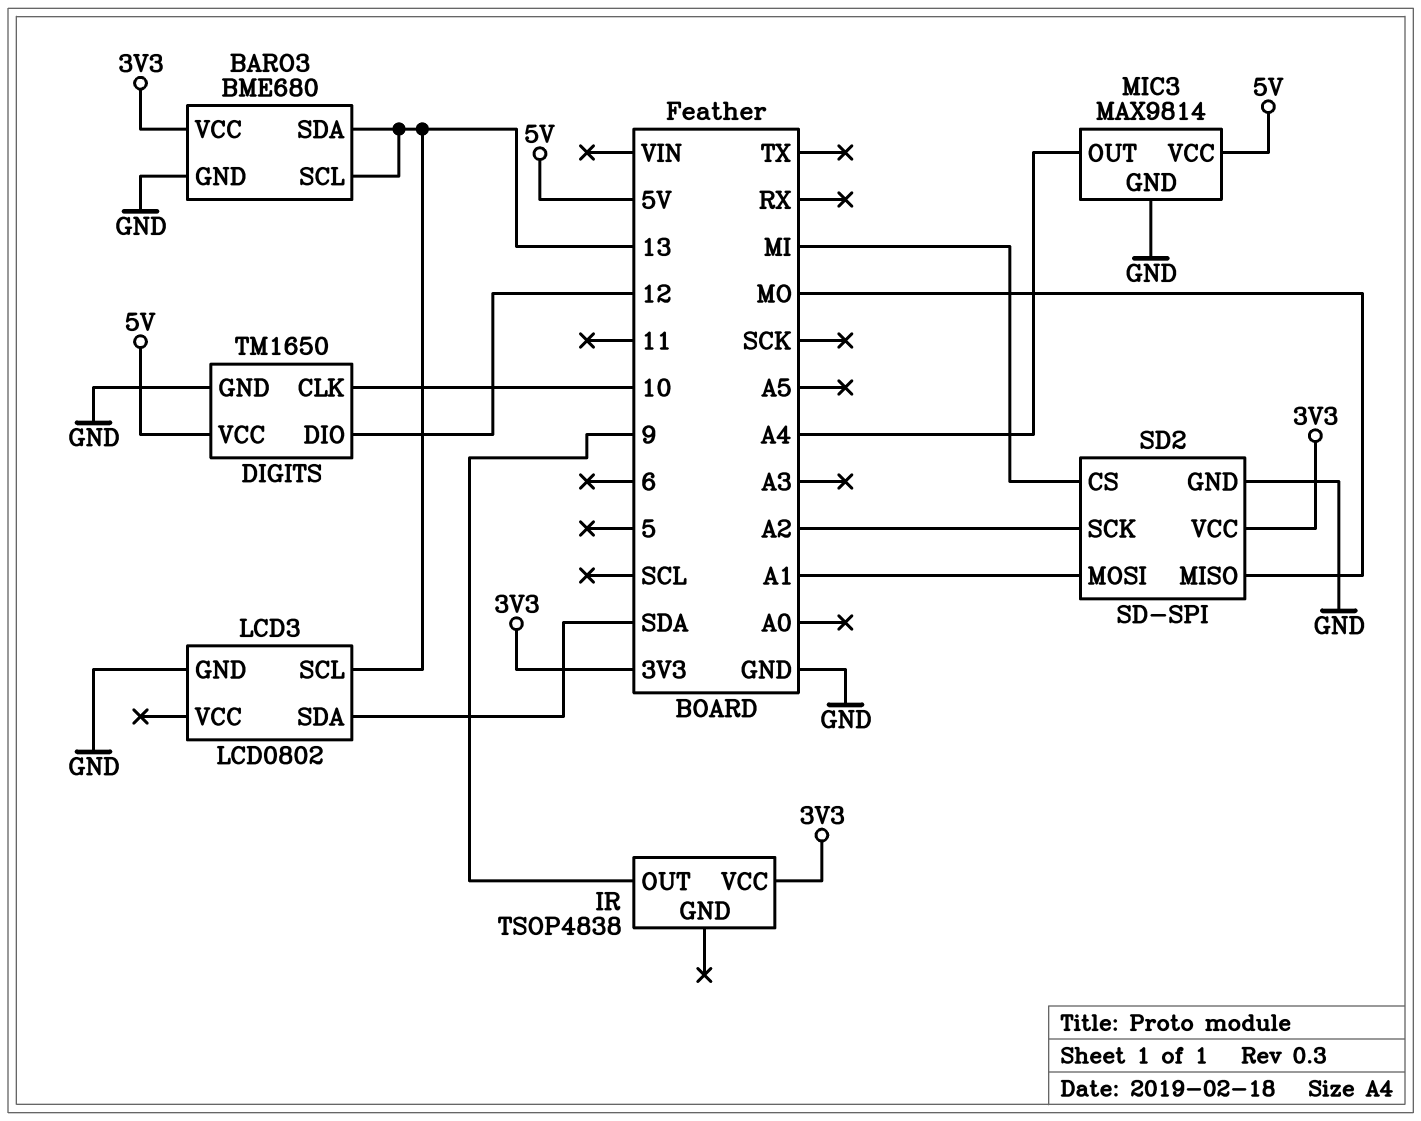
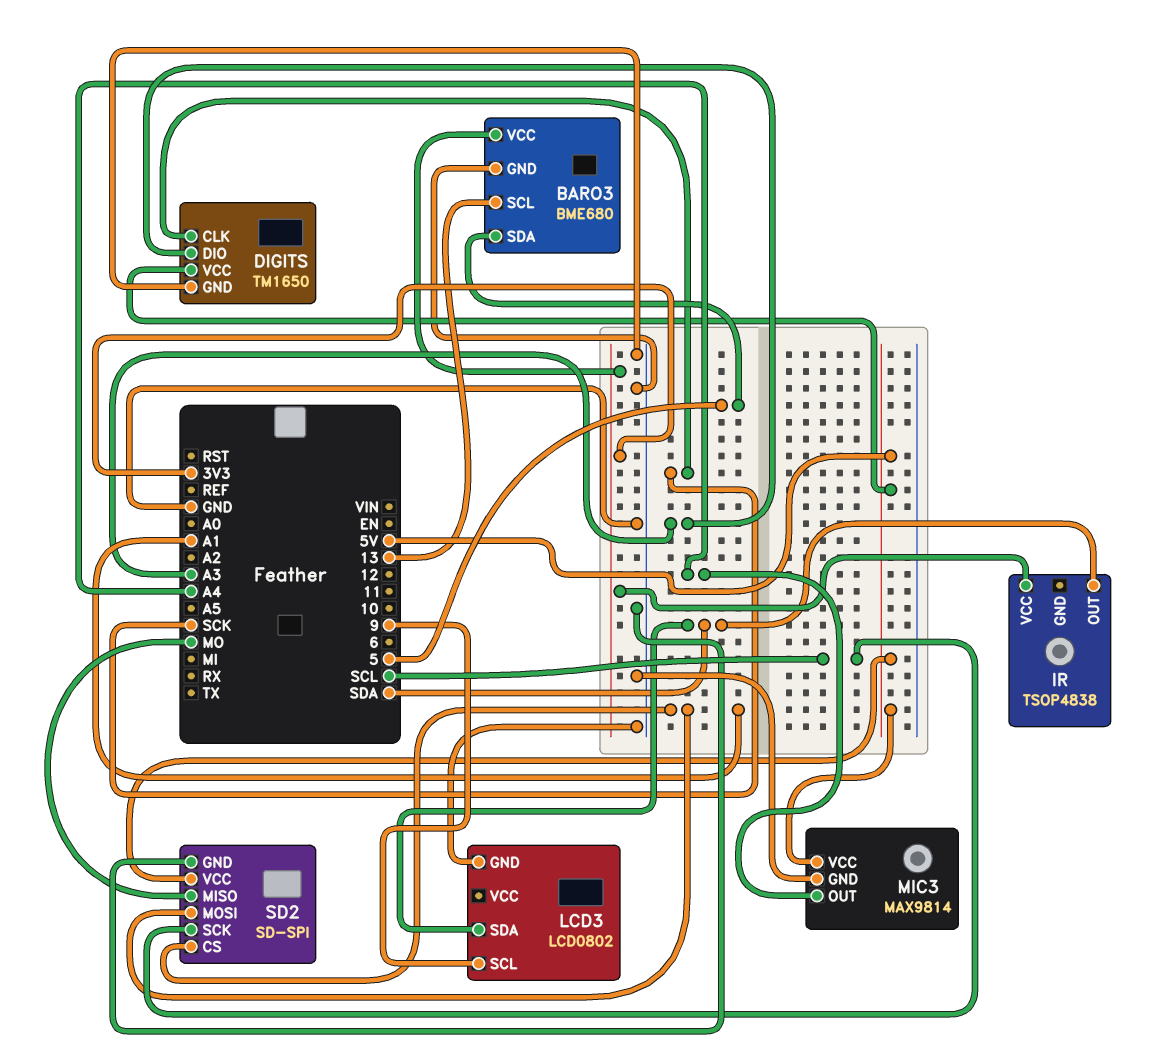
BARO3 pin SDA: 13 -> 5
DIGITS pin CLK: 10 -> SCK
DIGITS pin DIO: 12 -> A3
IR pin OUT: 9 -> SDA
LCD3 pin SCL: 13 -> 9
SD2 pin CS: MI -> A1
SD2 pin SCK: A2 -> SCL
SD2 pin VCC: 3V3 -> 5V

